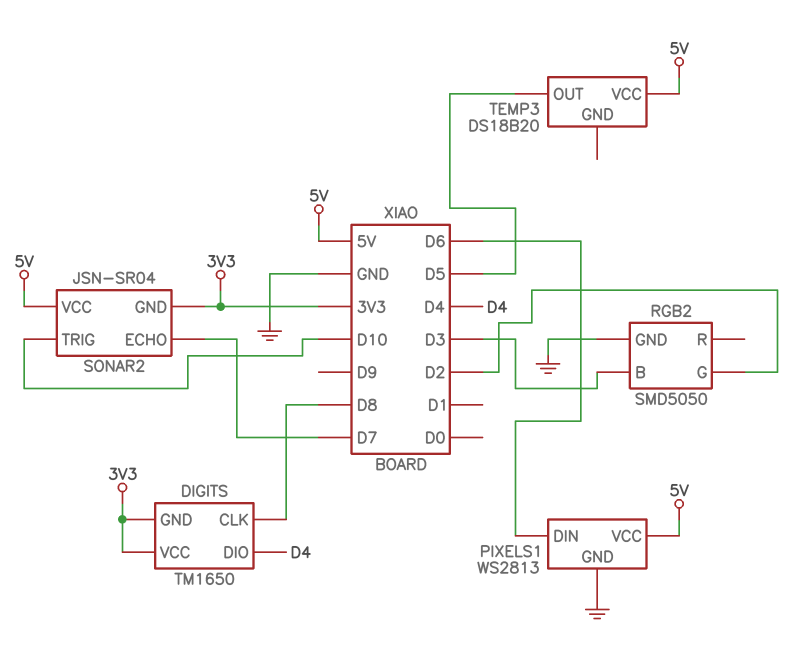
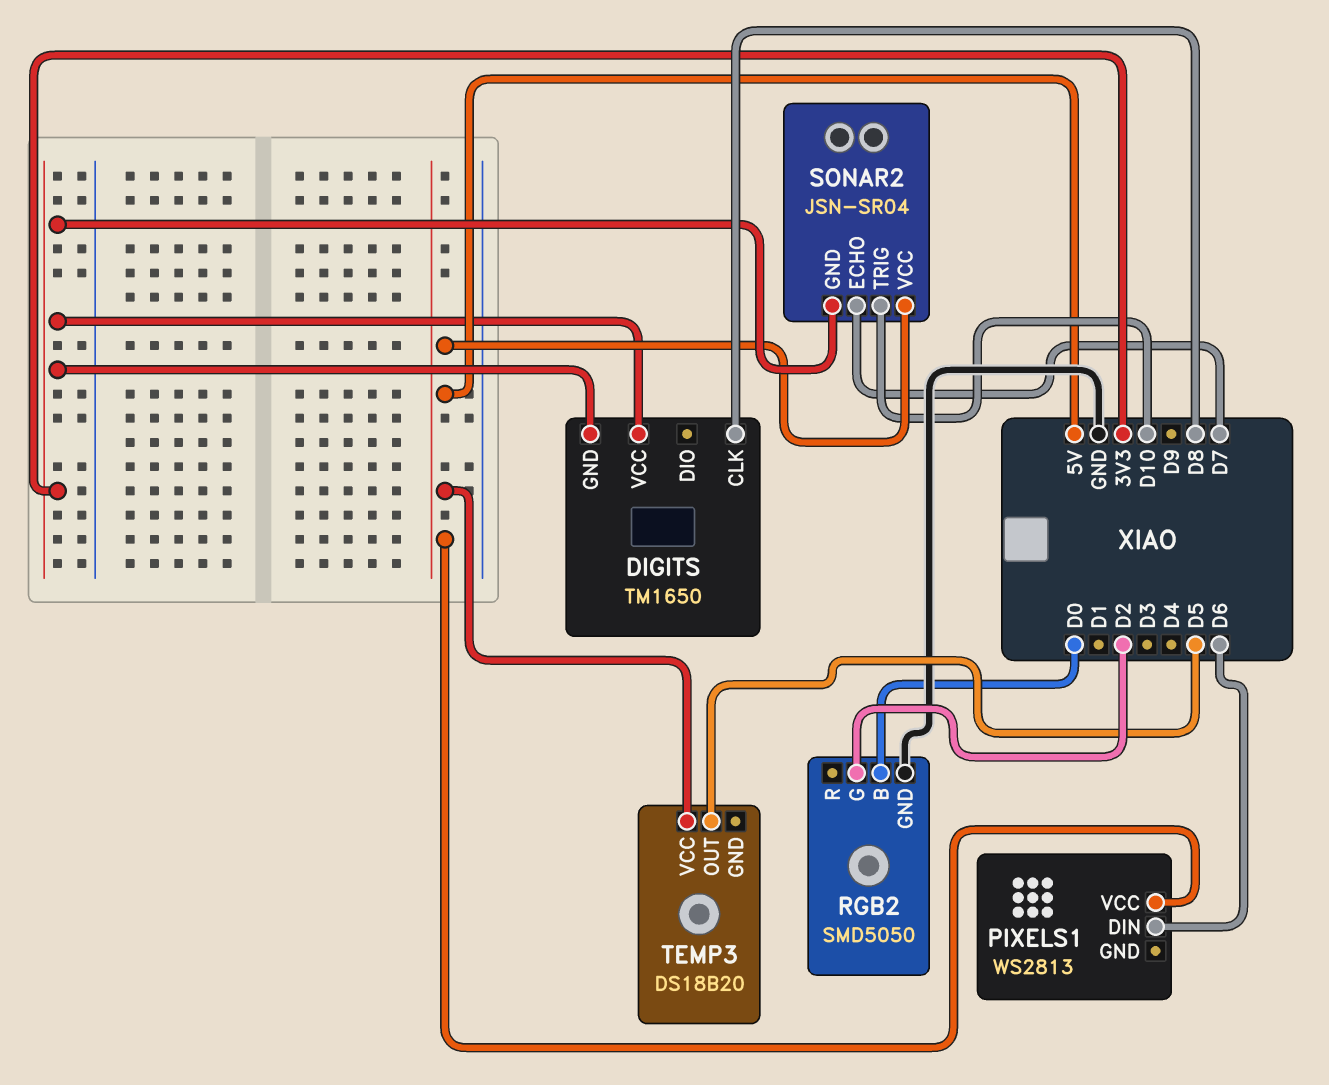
DIGITS pin DIO: D4 -> none
PIXELS1 pin GND: GND -> none
RGB2 pin B: D3 -> D0

